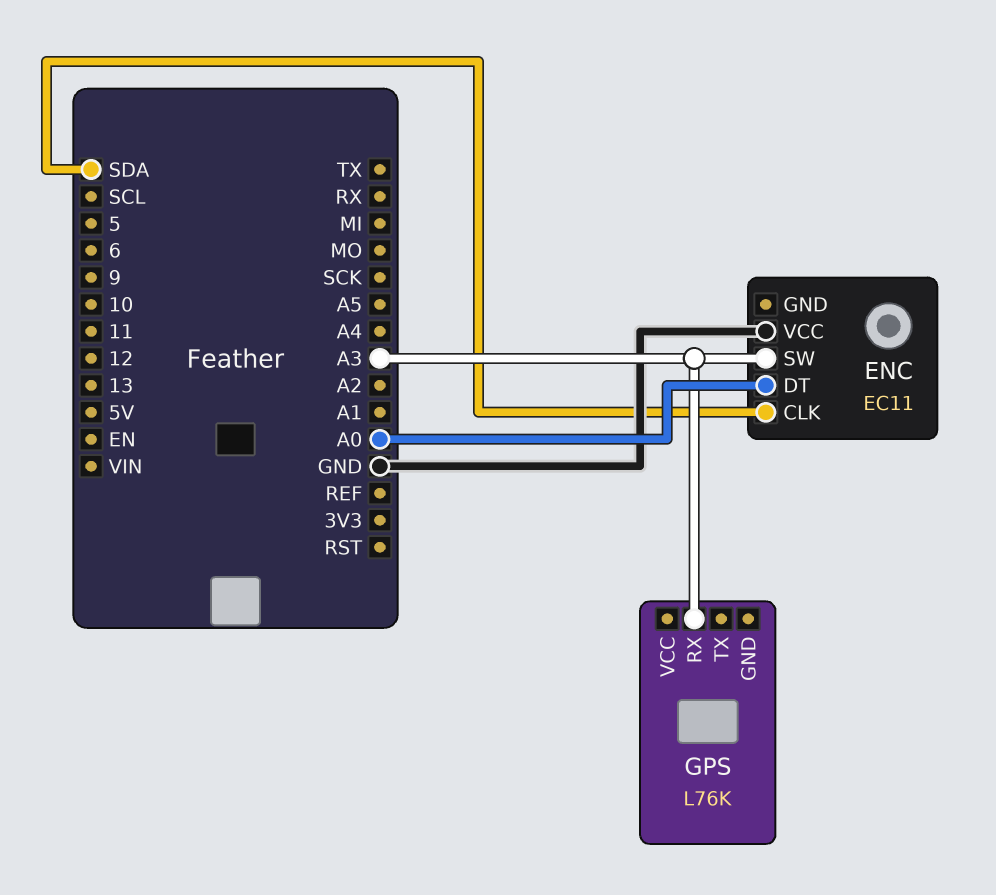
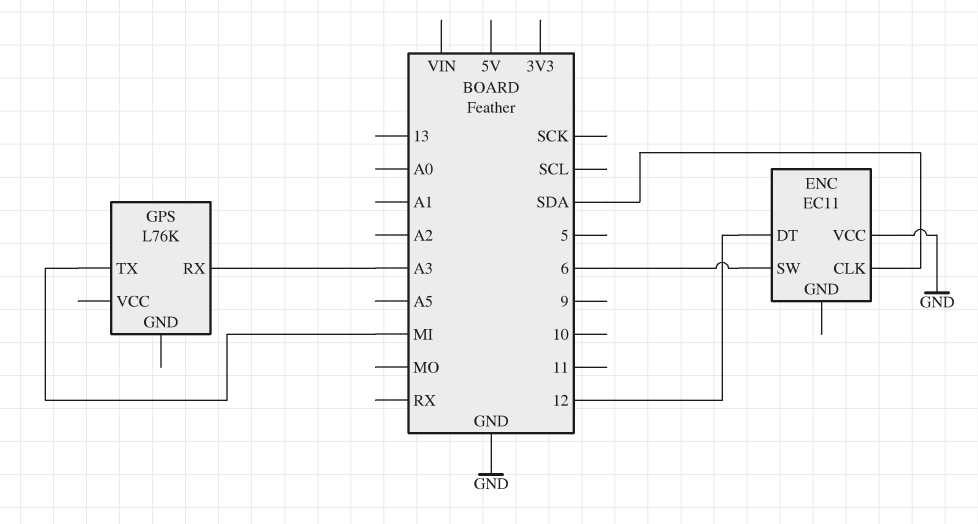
ENC pin DT: A0 -> 12
ENC pin SW: A3 -> 6
GPS pin TX: none -> MI

